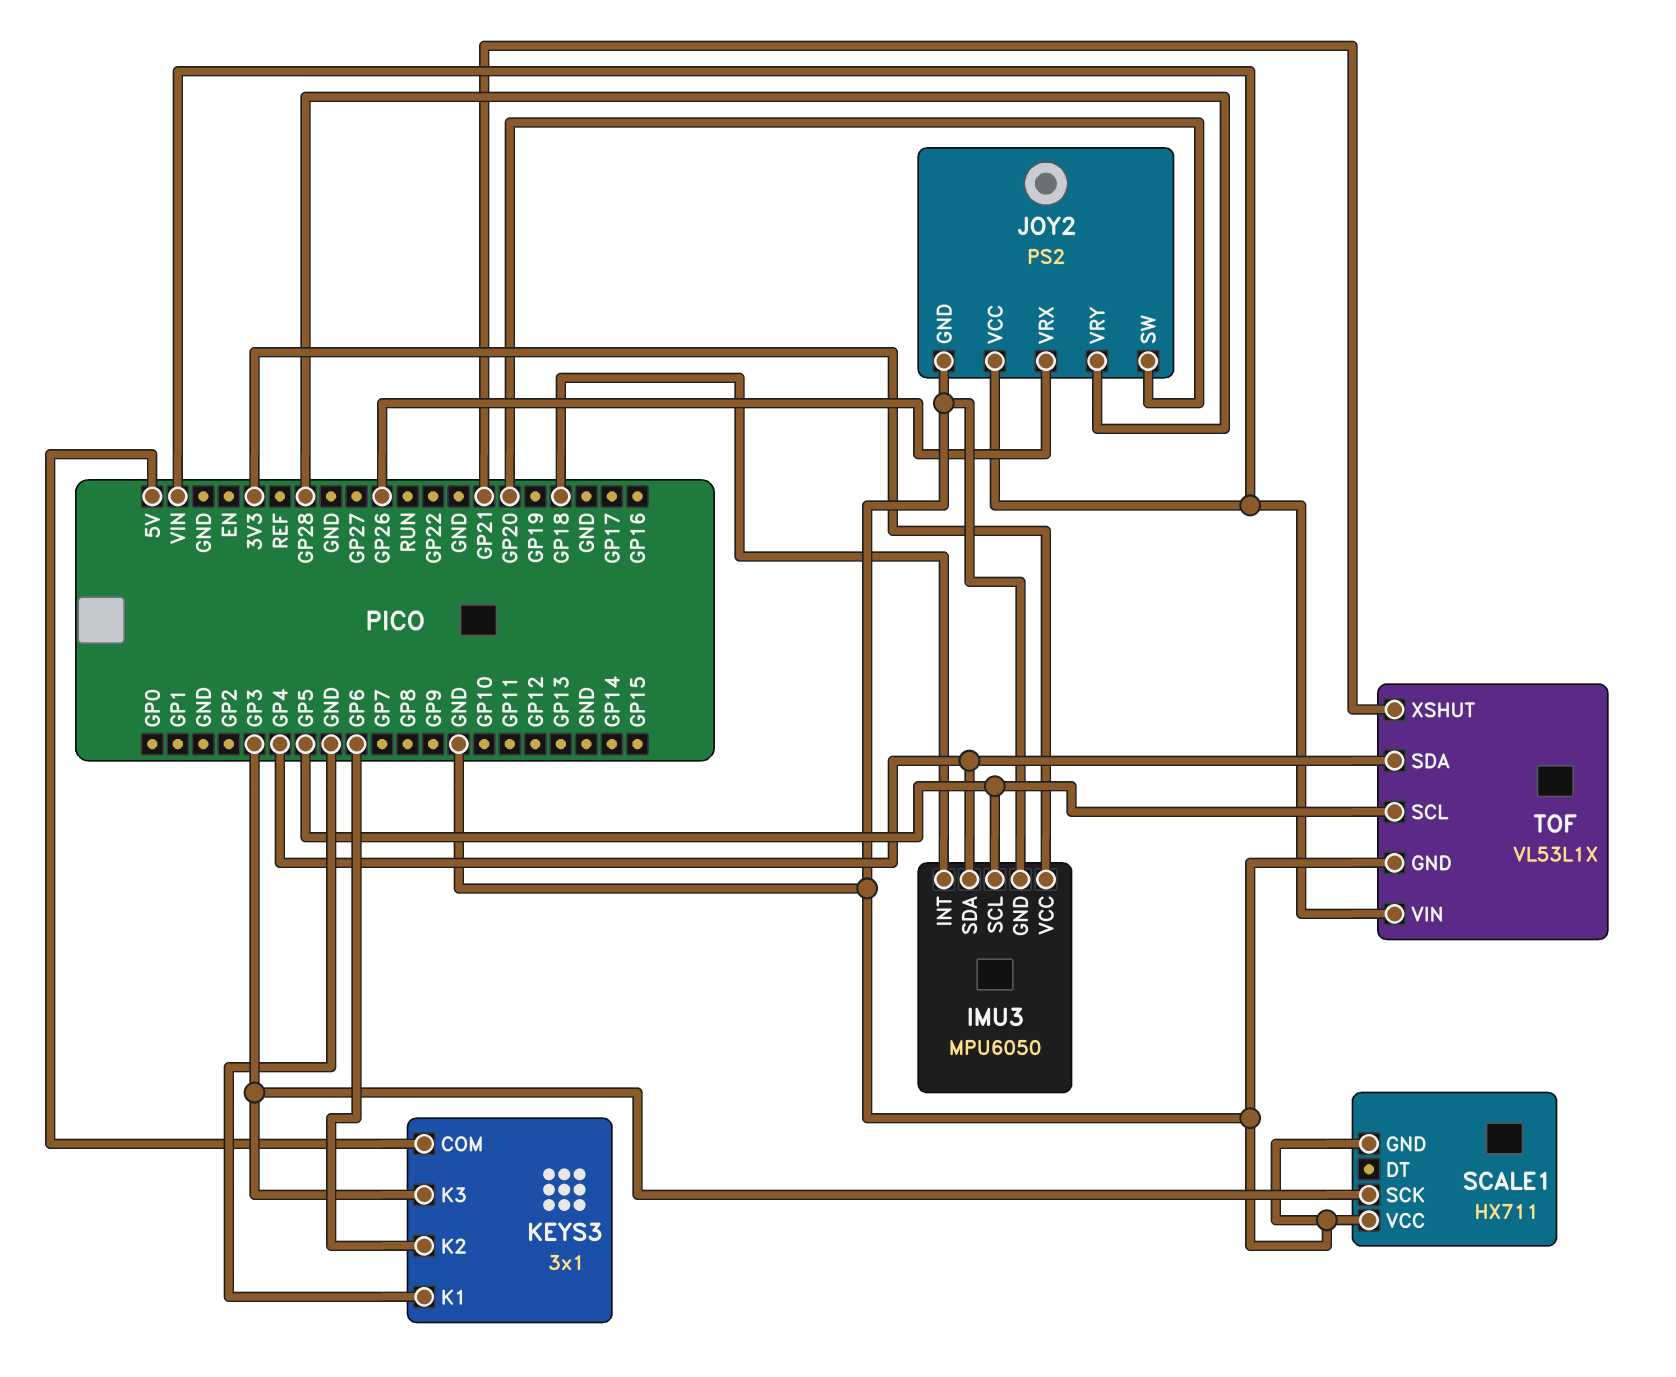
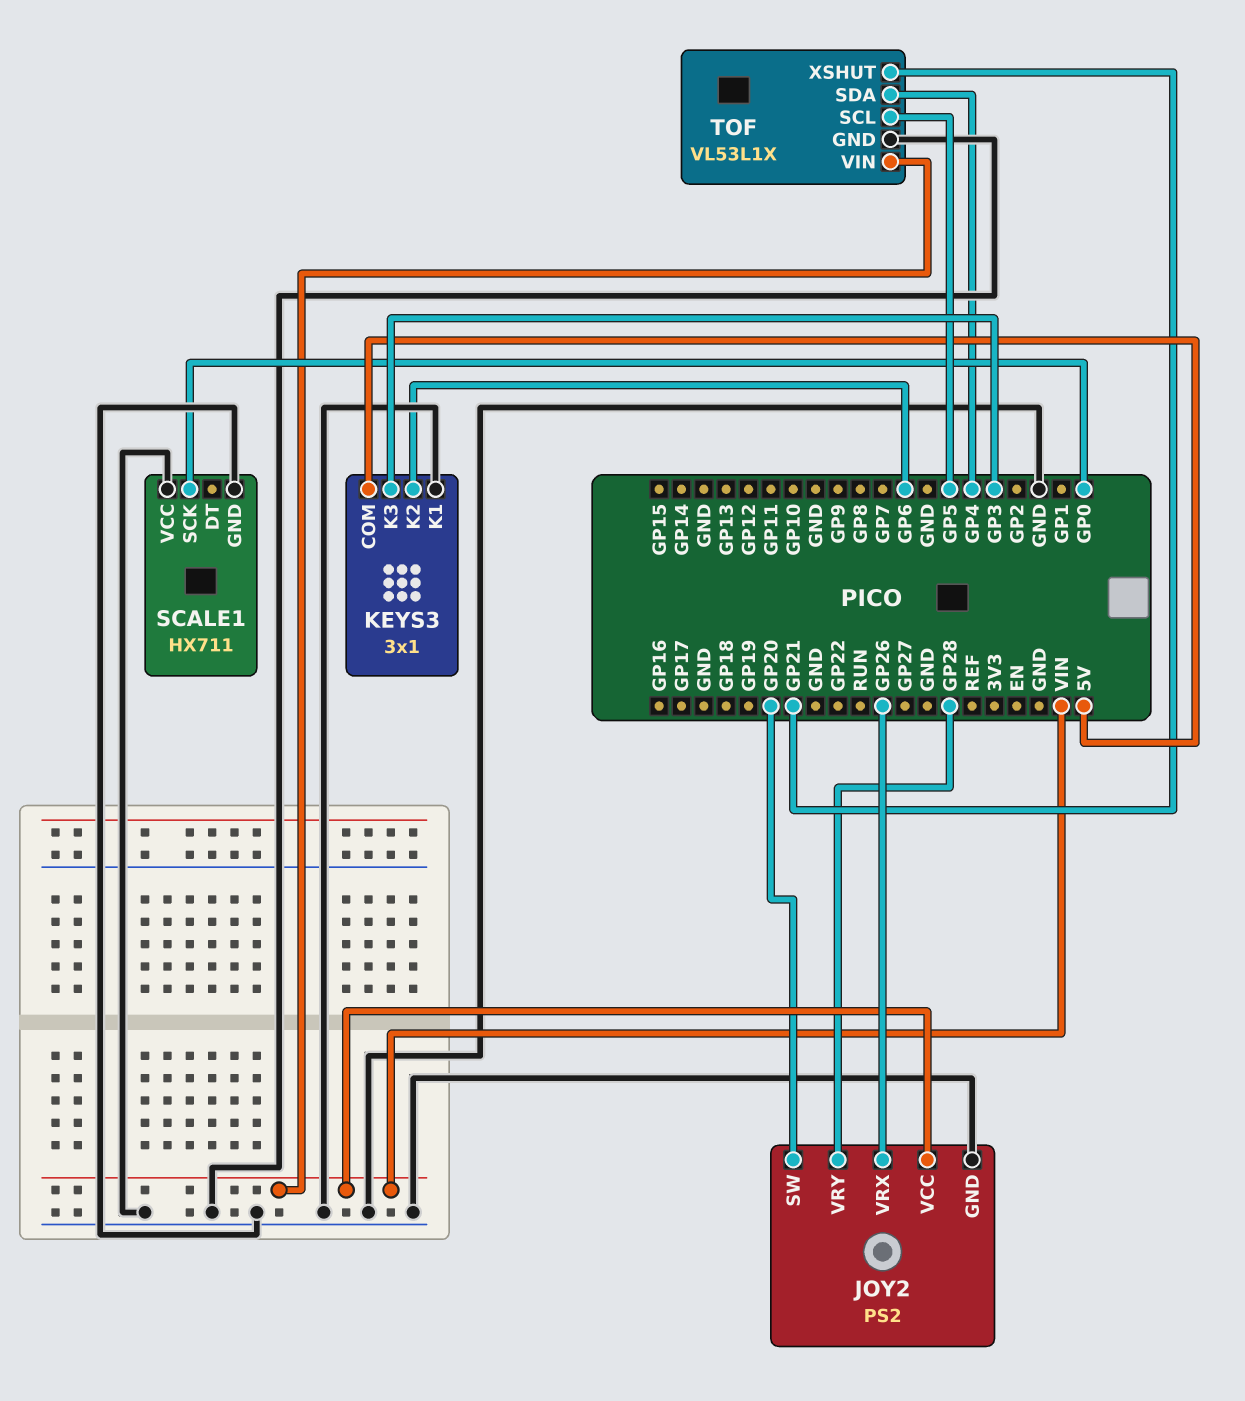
IMU3: MPU6050 -> none
IMU3 pin GND: GND -> none
IMU3 pin INT: GP18 -> none
IMU3 pin SCL: GP5 -> none
IMU3 pin SDA: GP4 -> none
IMU3 pin VCC: 3V3 -> none
SCALE1 pin SCK: GP3 -> GP0

